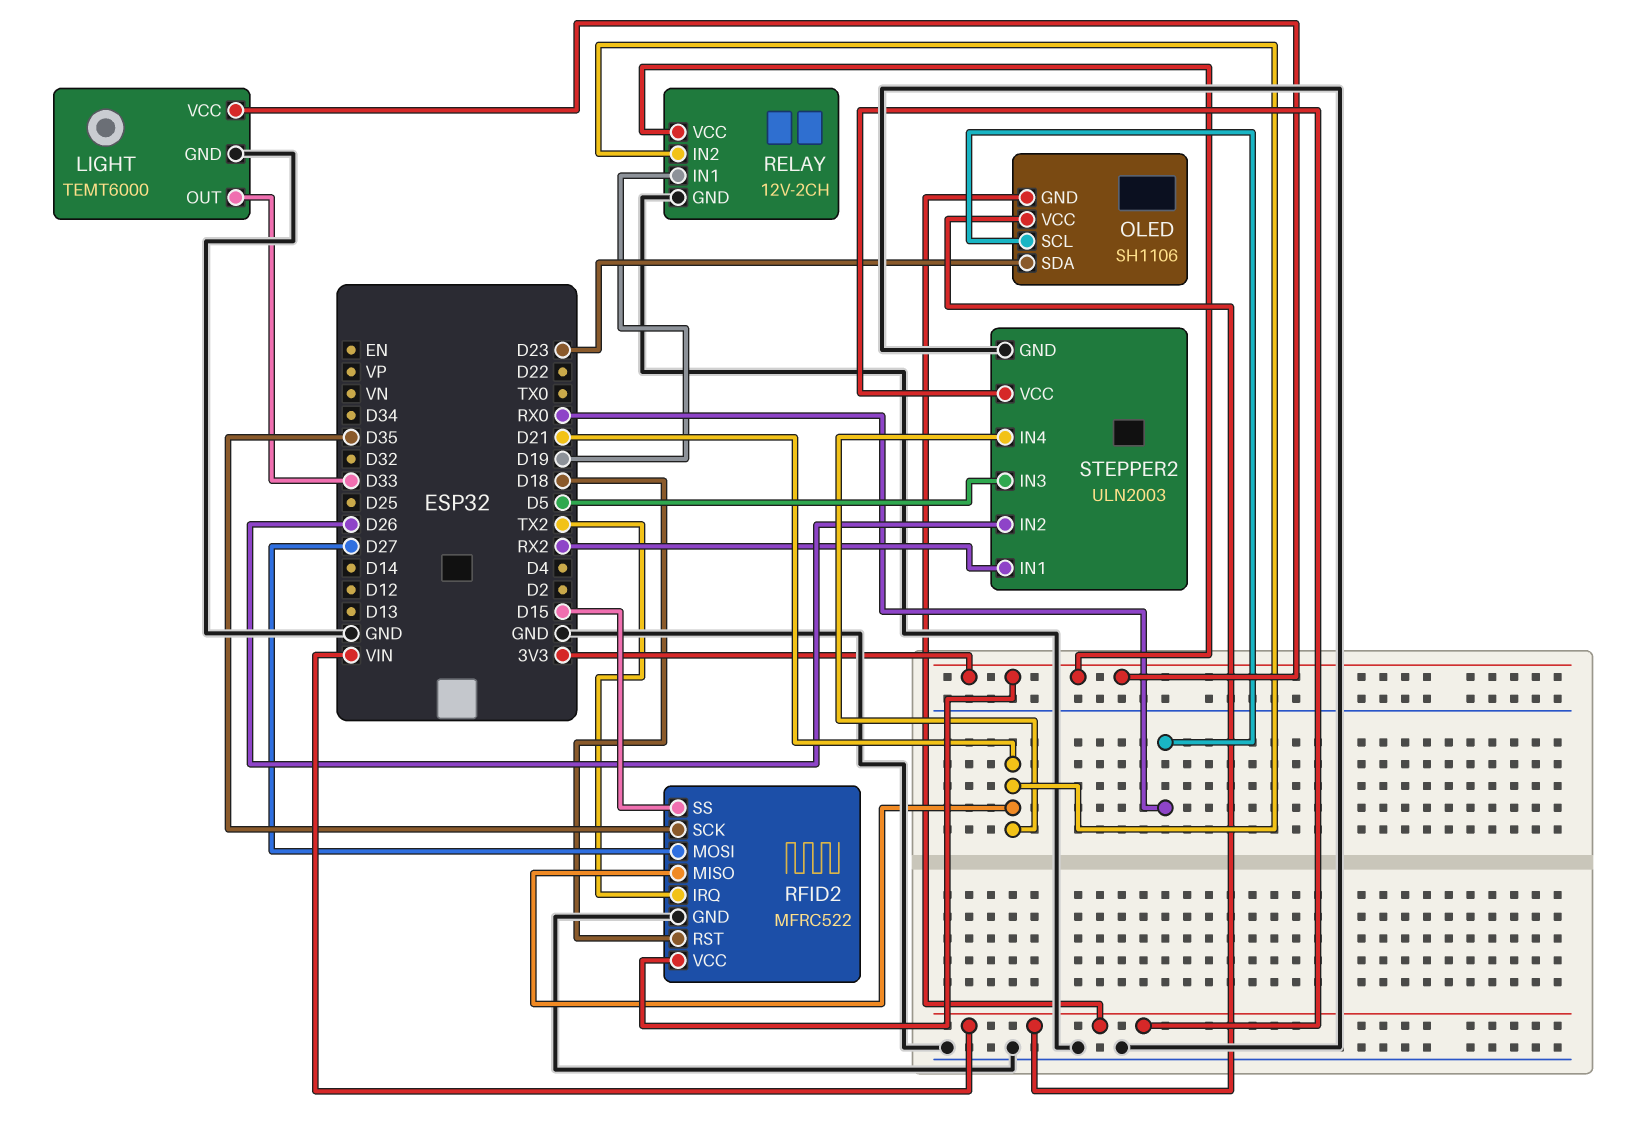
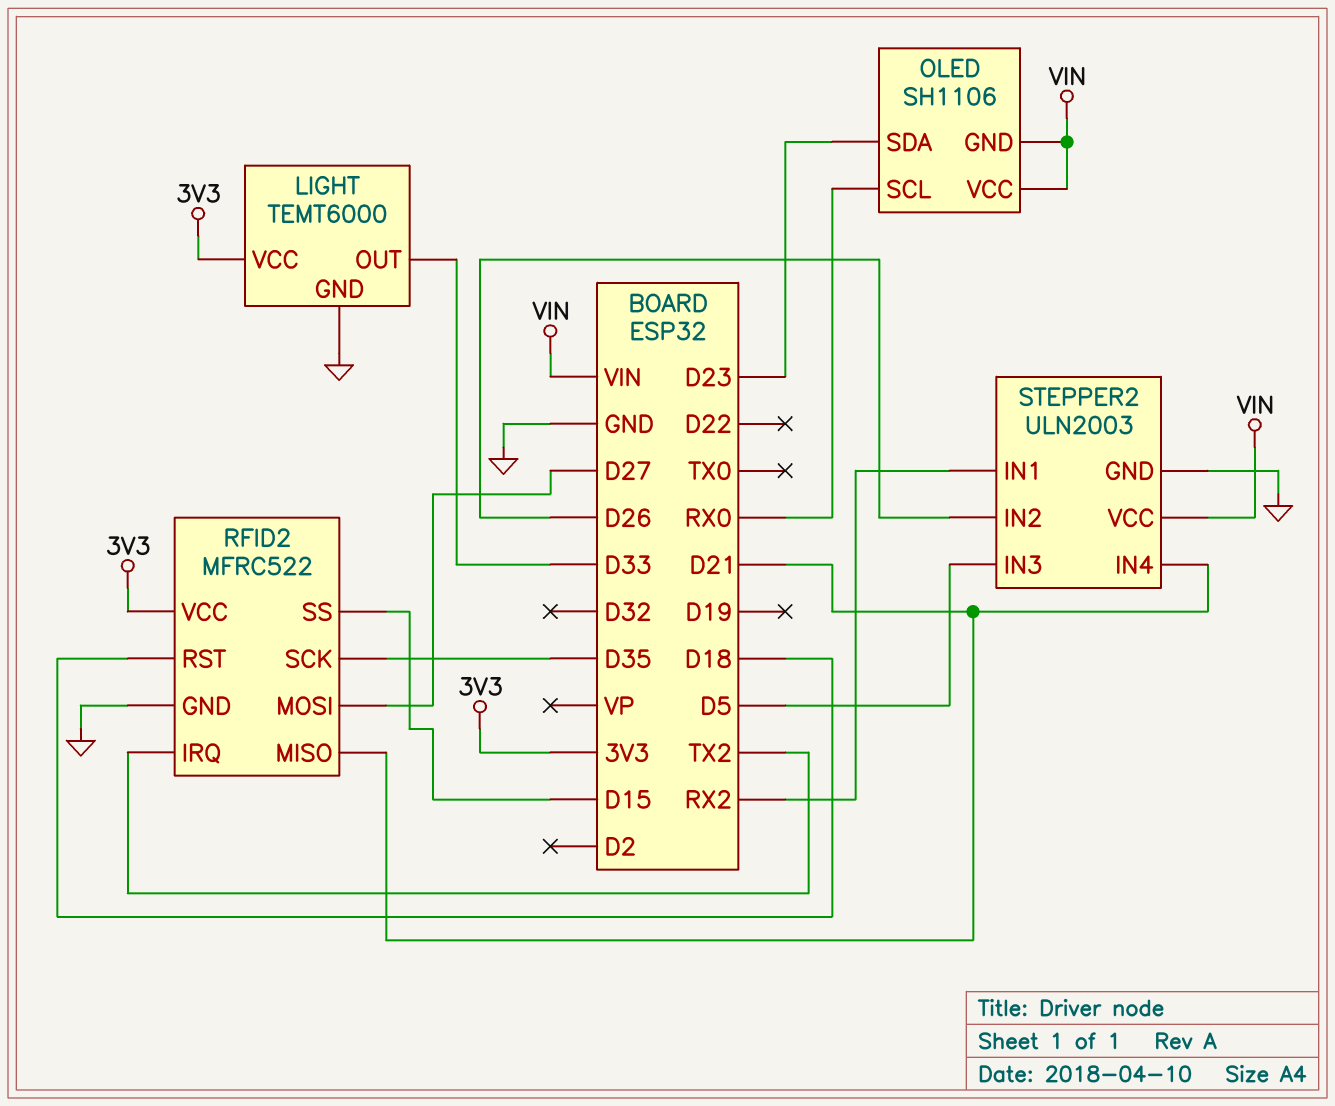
RELAY: 12V-2CH -> none
RELAY pin GND: GND -> none
RELAY pin IN1: D19 -> none
RELAY pin IN2: D21 -> none
RELAY pin VCC: 3V3 -> none

